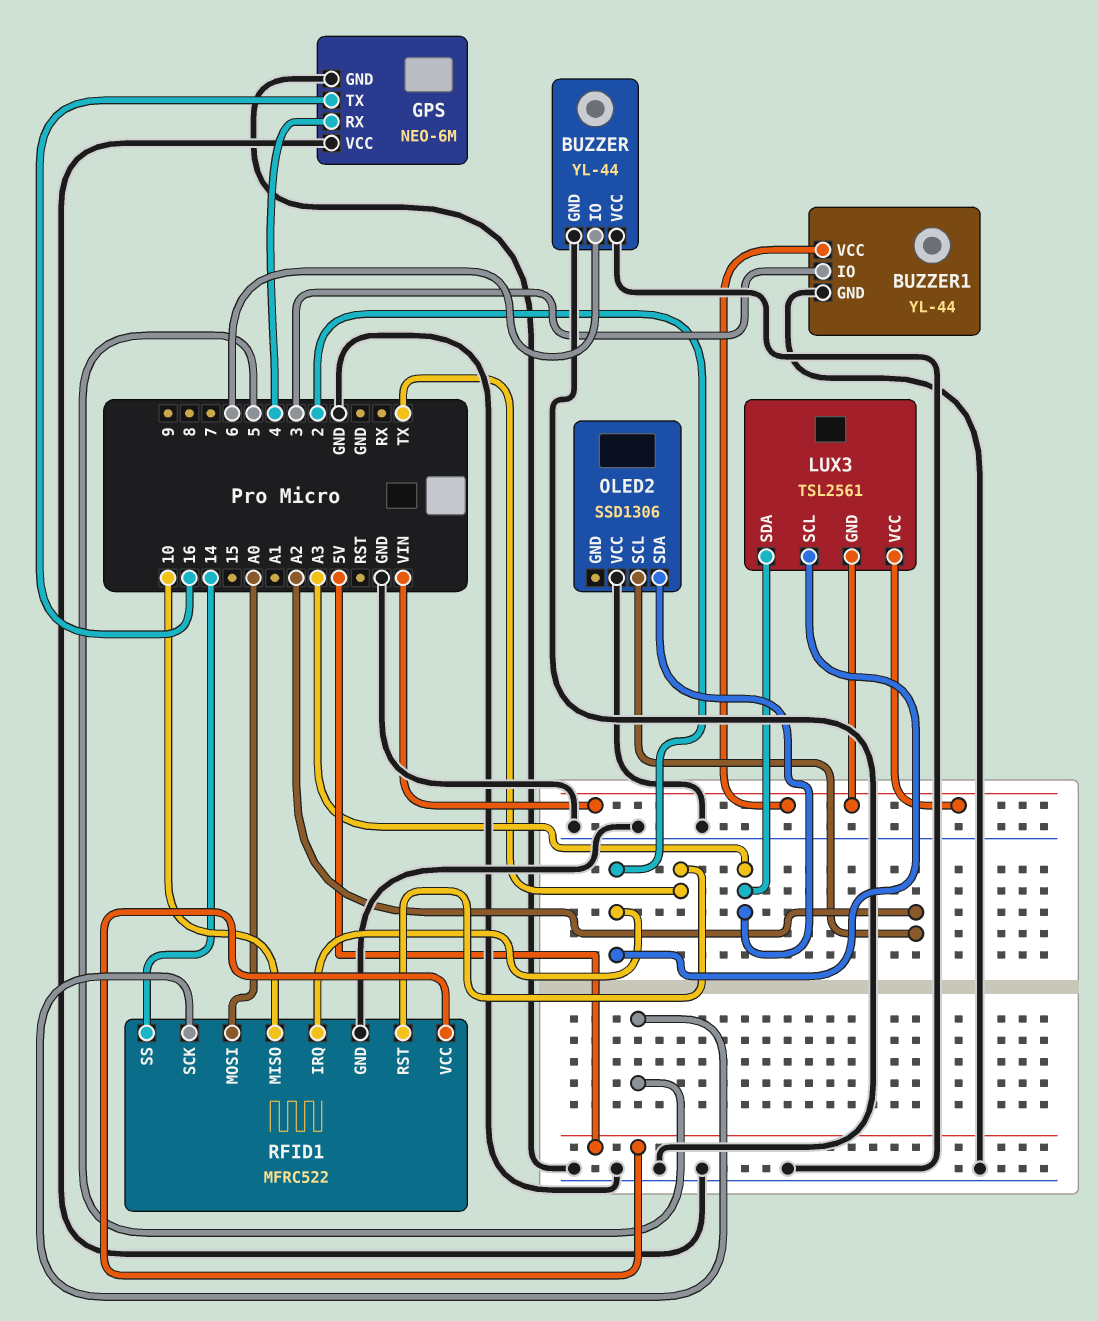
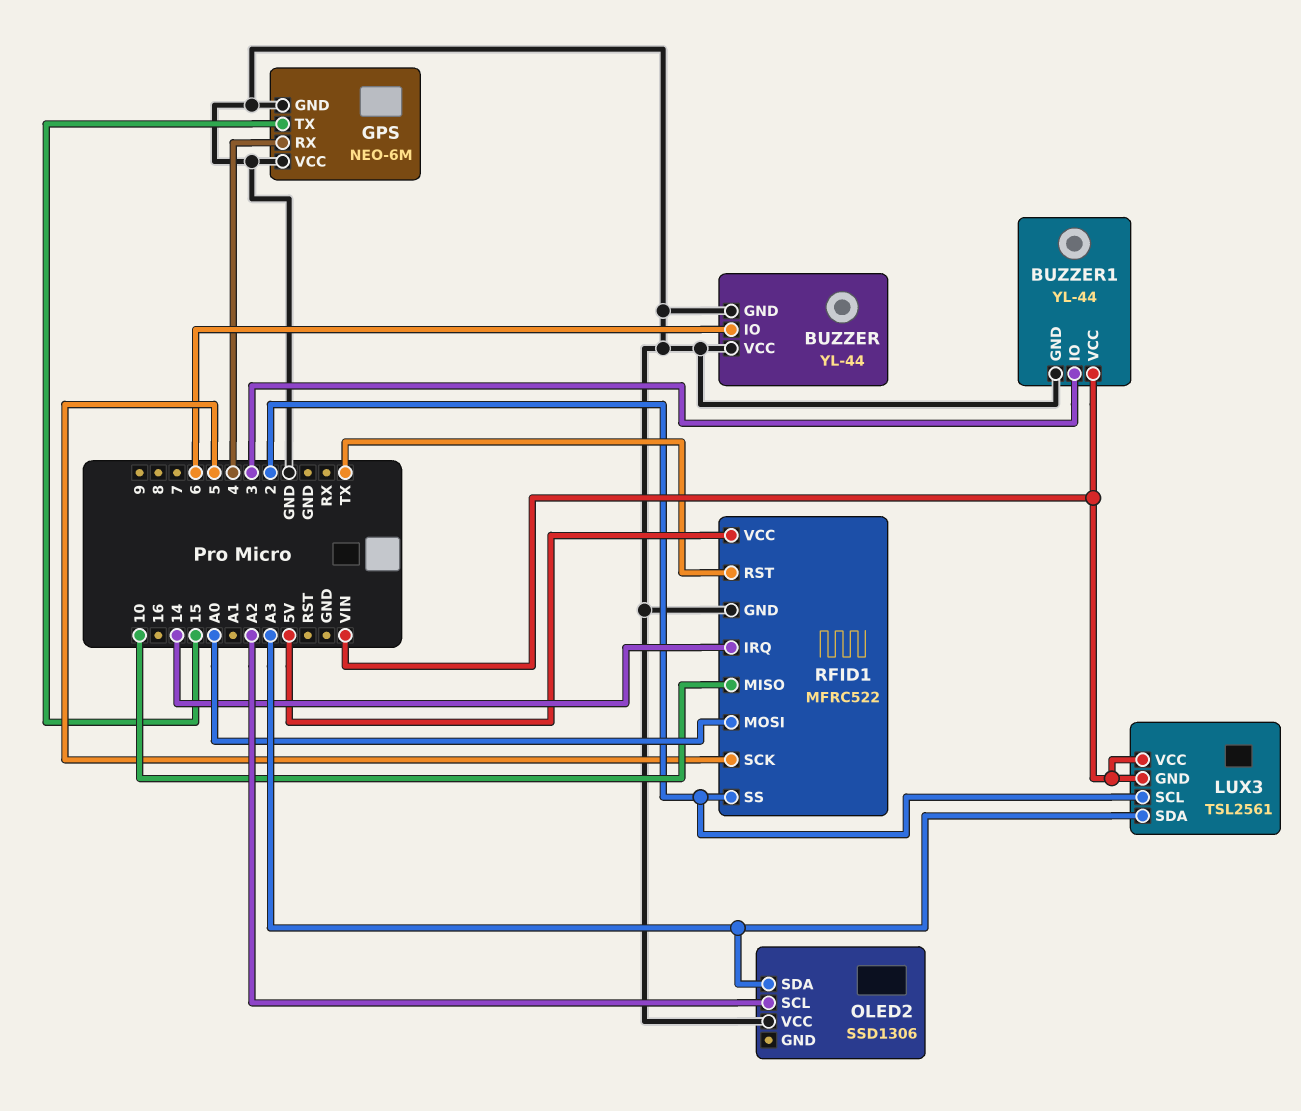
GPS pin TX: 16 -> 15
RFID1 pin IRQ: 2 -> 14
RFID1 pin SS: 14 -> 2

